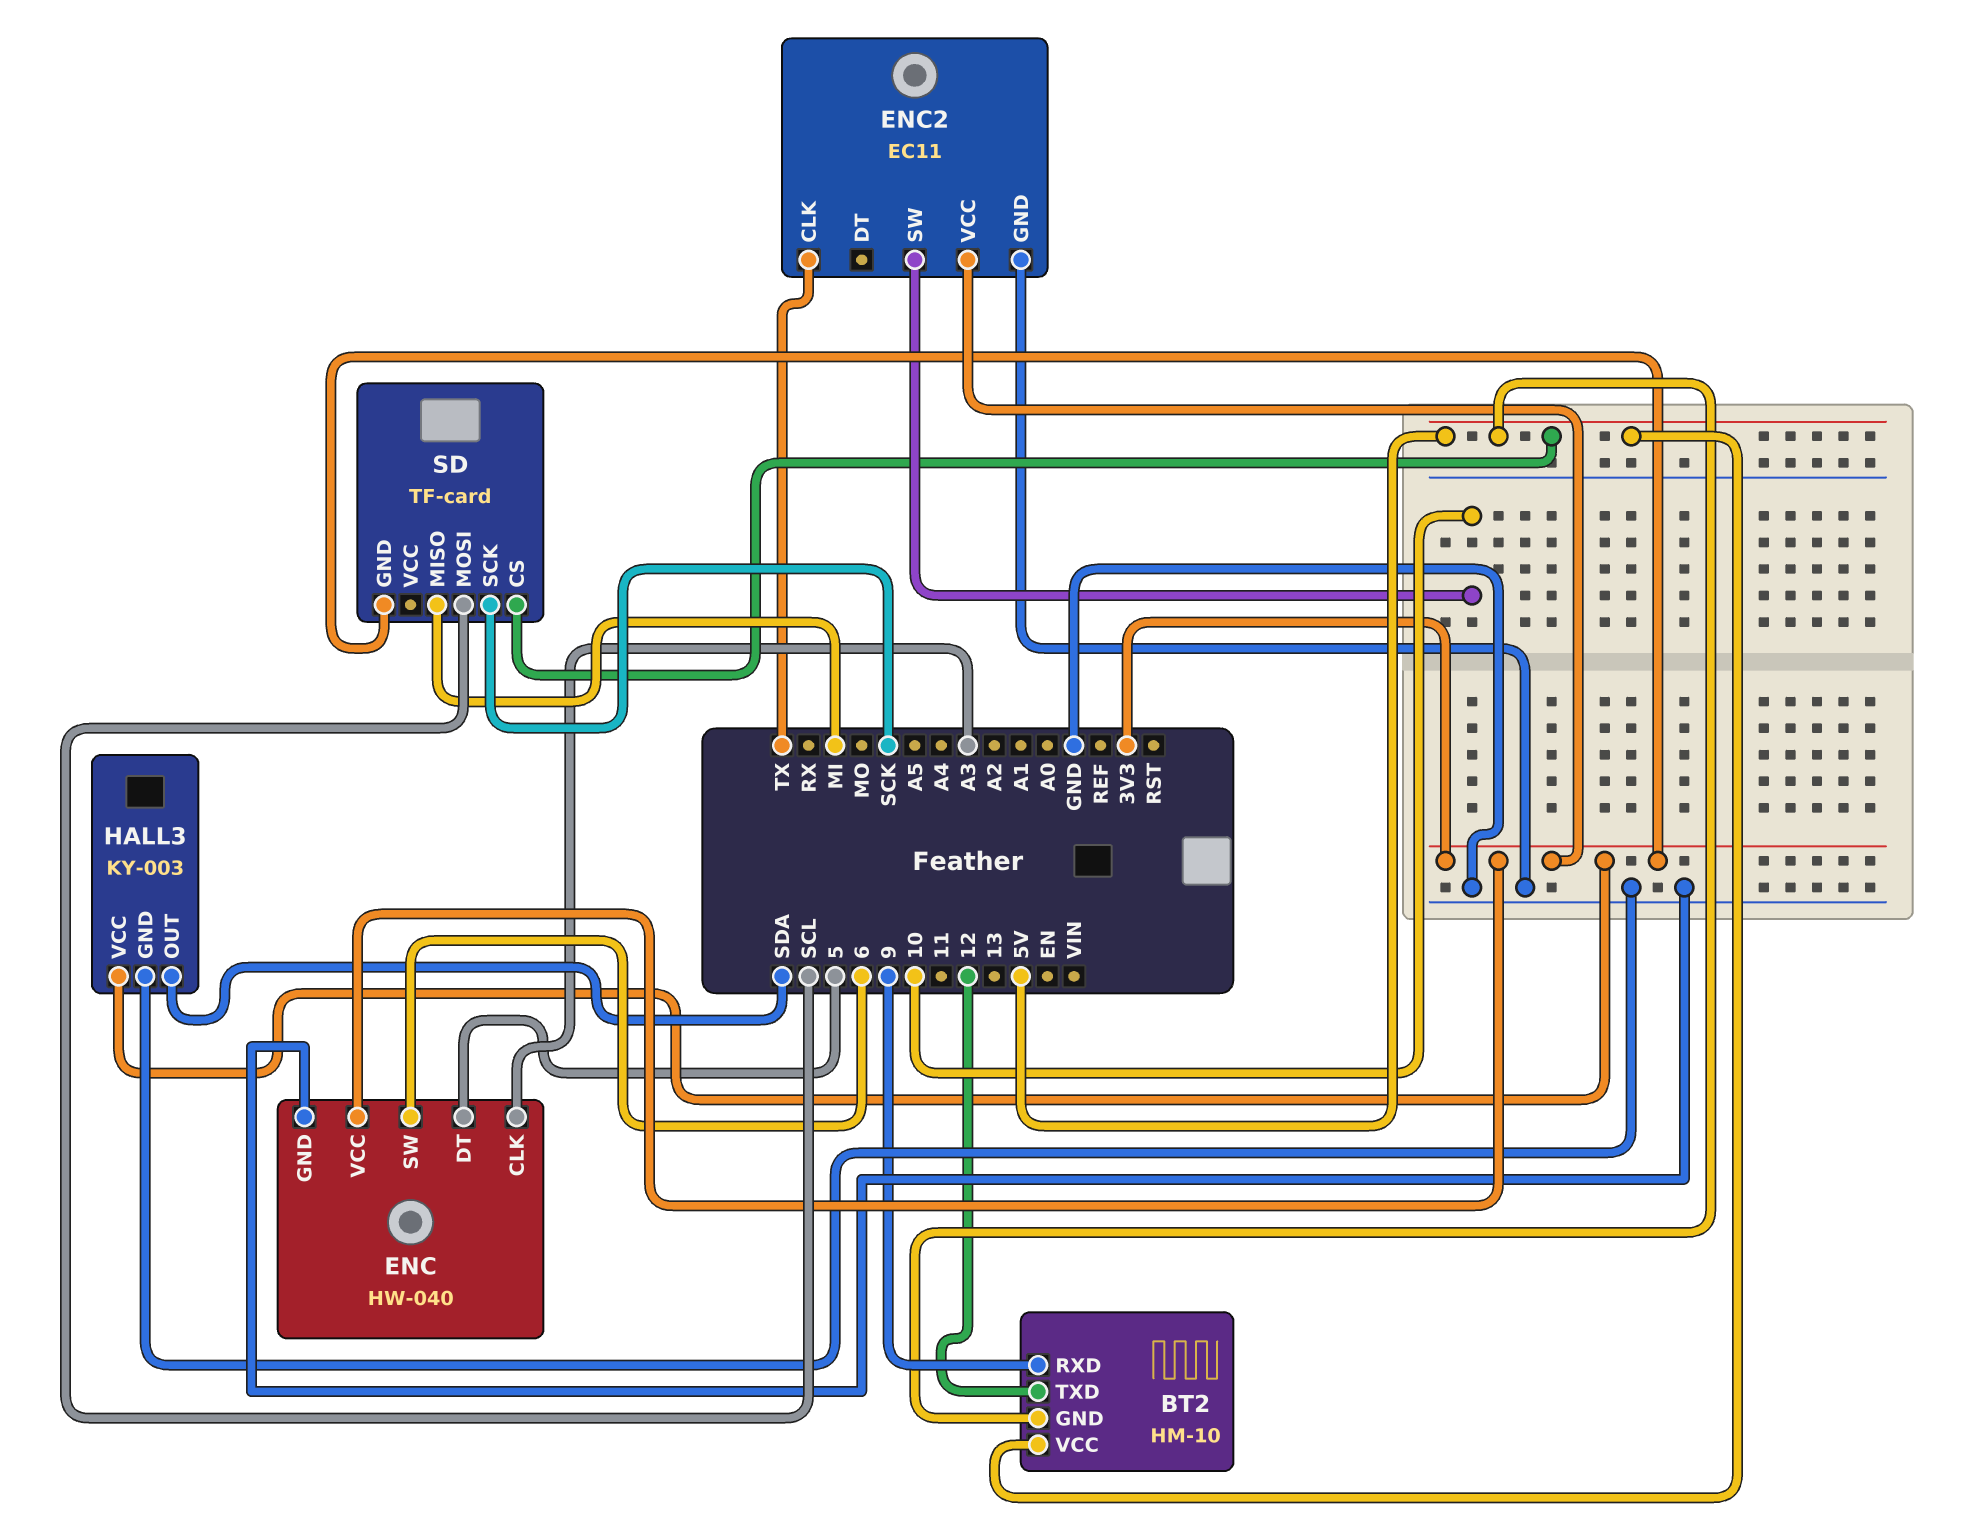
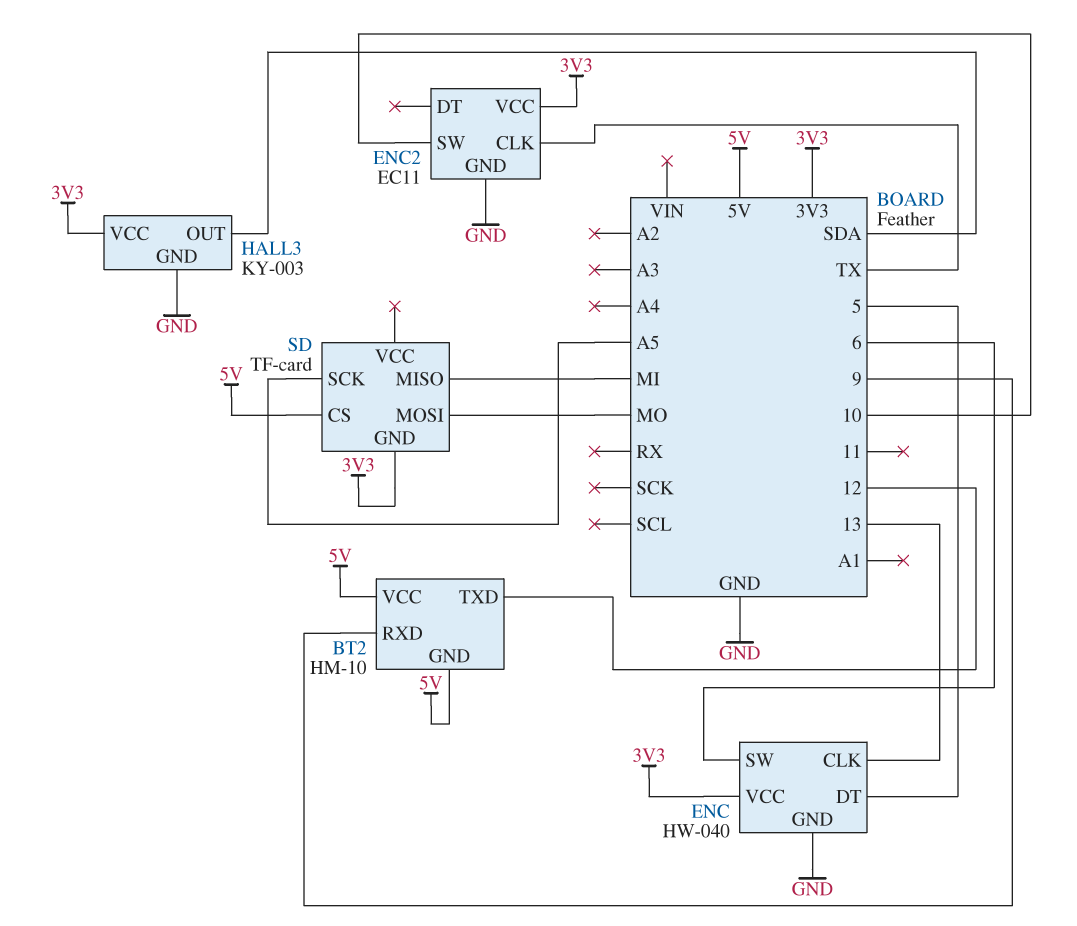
ENC pin CLK: A3 -> 13
SD pin MOSI: SCL -> MO
SD pin SCK: SCK -> A5

